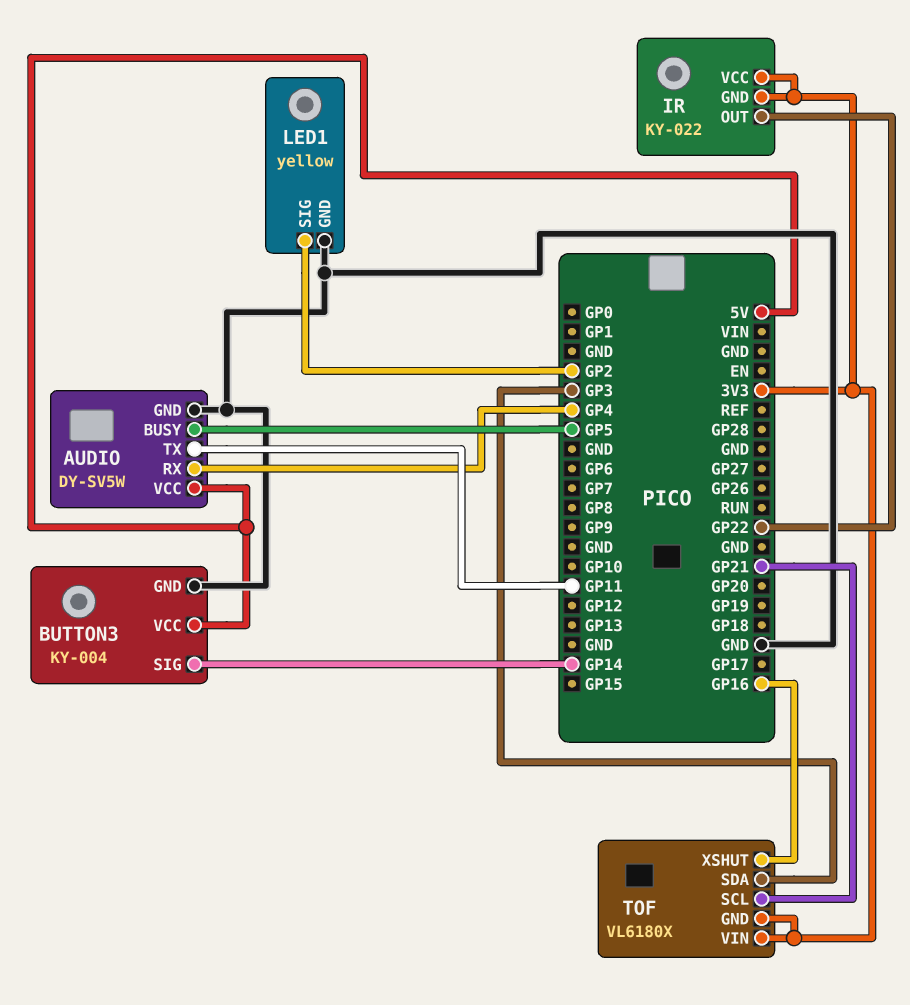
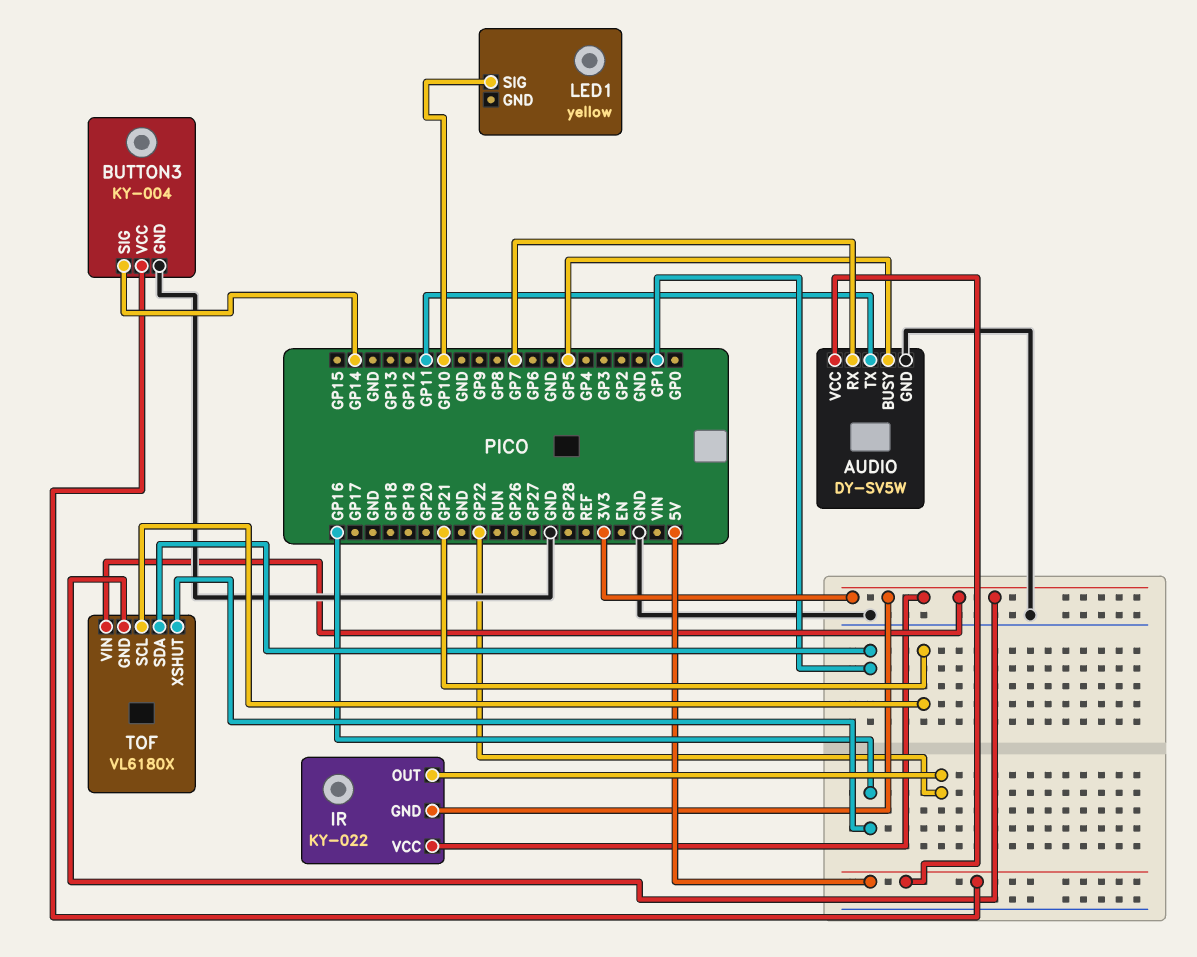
AUDIO pin RX: GP4 -> GP7
LED1 pin GND: GND -> none
LED1 pin SIG: GP2 -> GP10
TOF pin SDA: GP3 -> GP1

